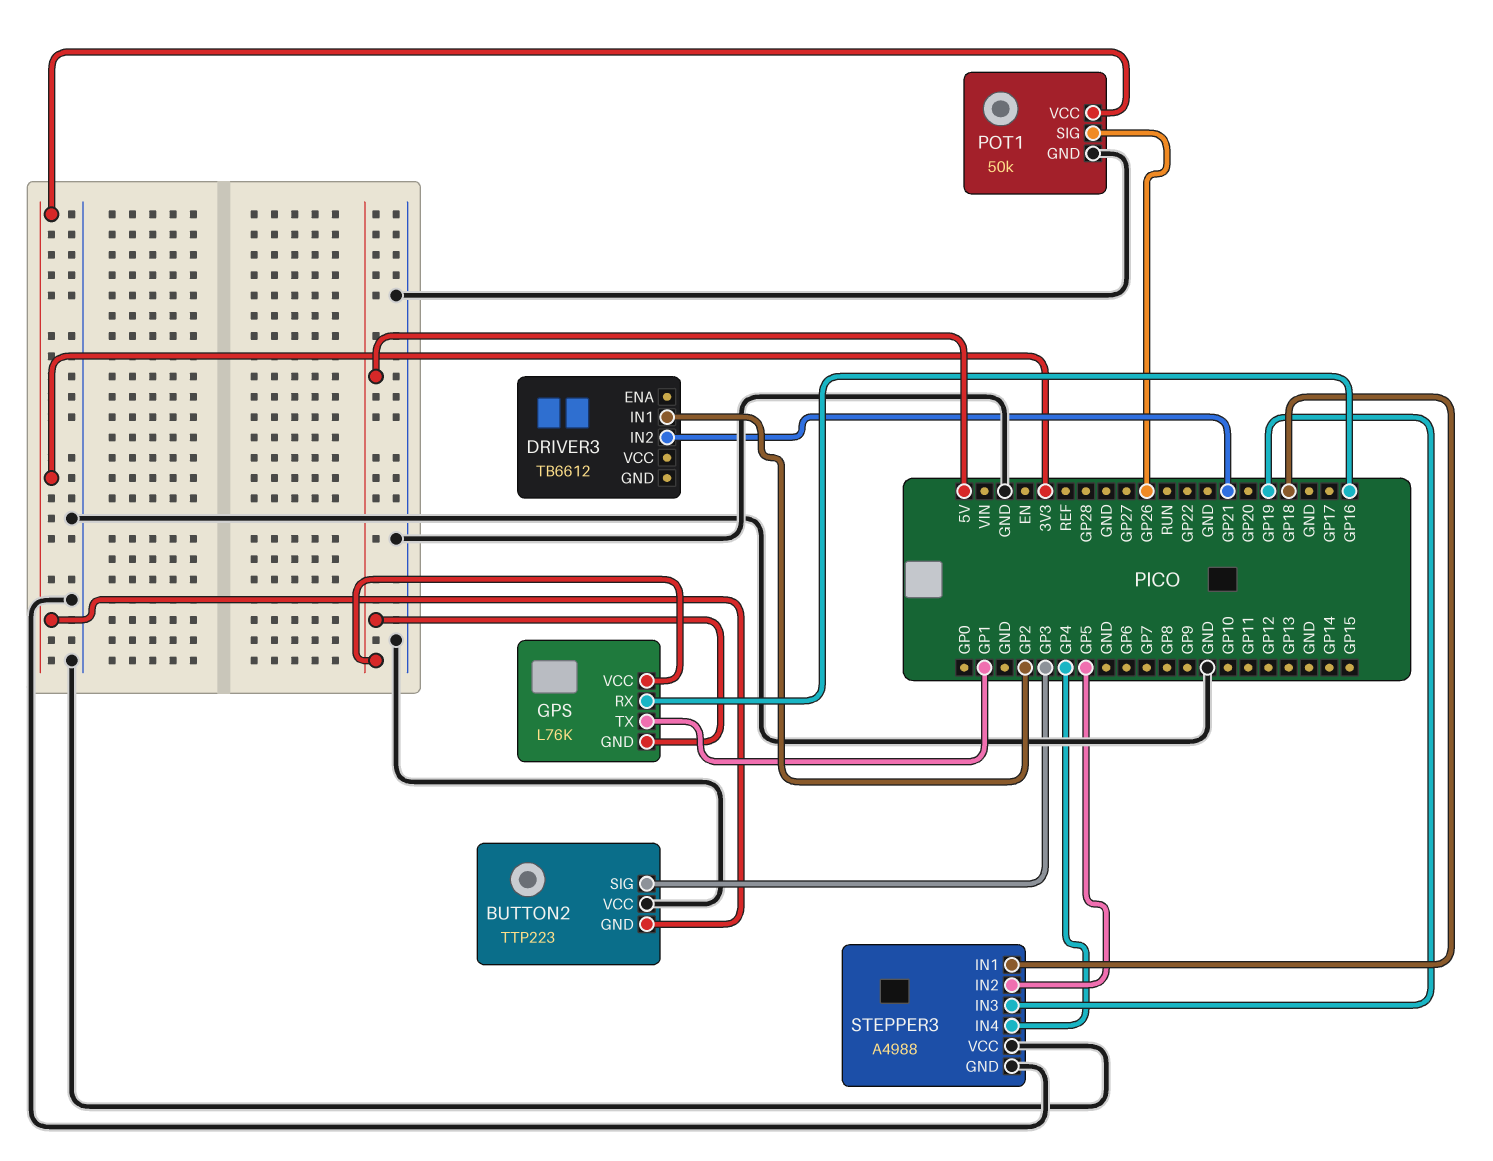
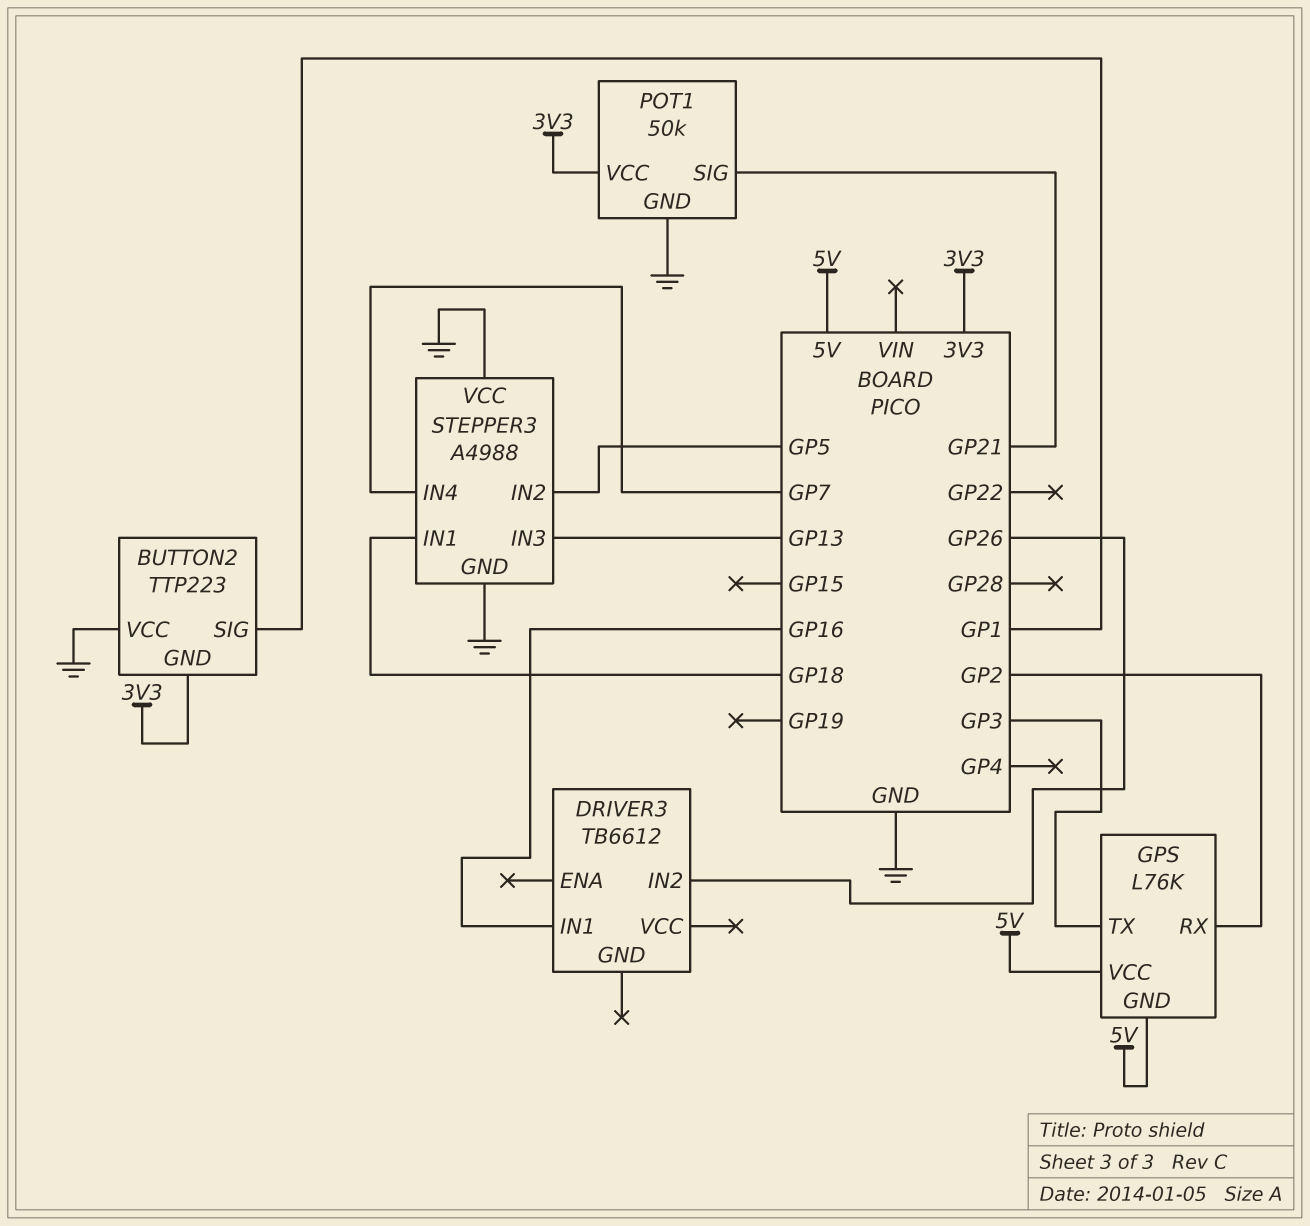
BUTTON2 pin SIG: GP3 -> GP1
DRIVER3 pin IN1: GP2 -> GP16
DRIVER3 pin IN2: GP21 -> GP26
GPS pin RX: GP16 -> GP2
GPS pin TX: GP1 -> GP3
POT1 pin SIG: GP26 -> GP21
STEPPER3 pin IN3: GP19 -> GP13
STEPPER3 pin IN4: GP4 -> GP7

